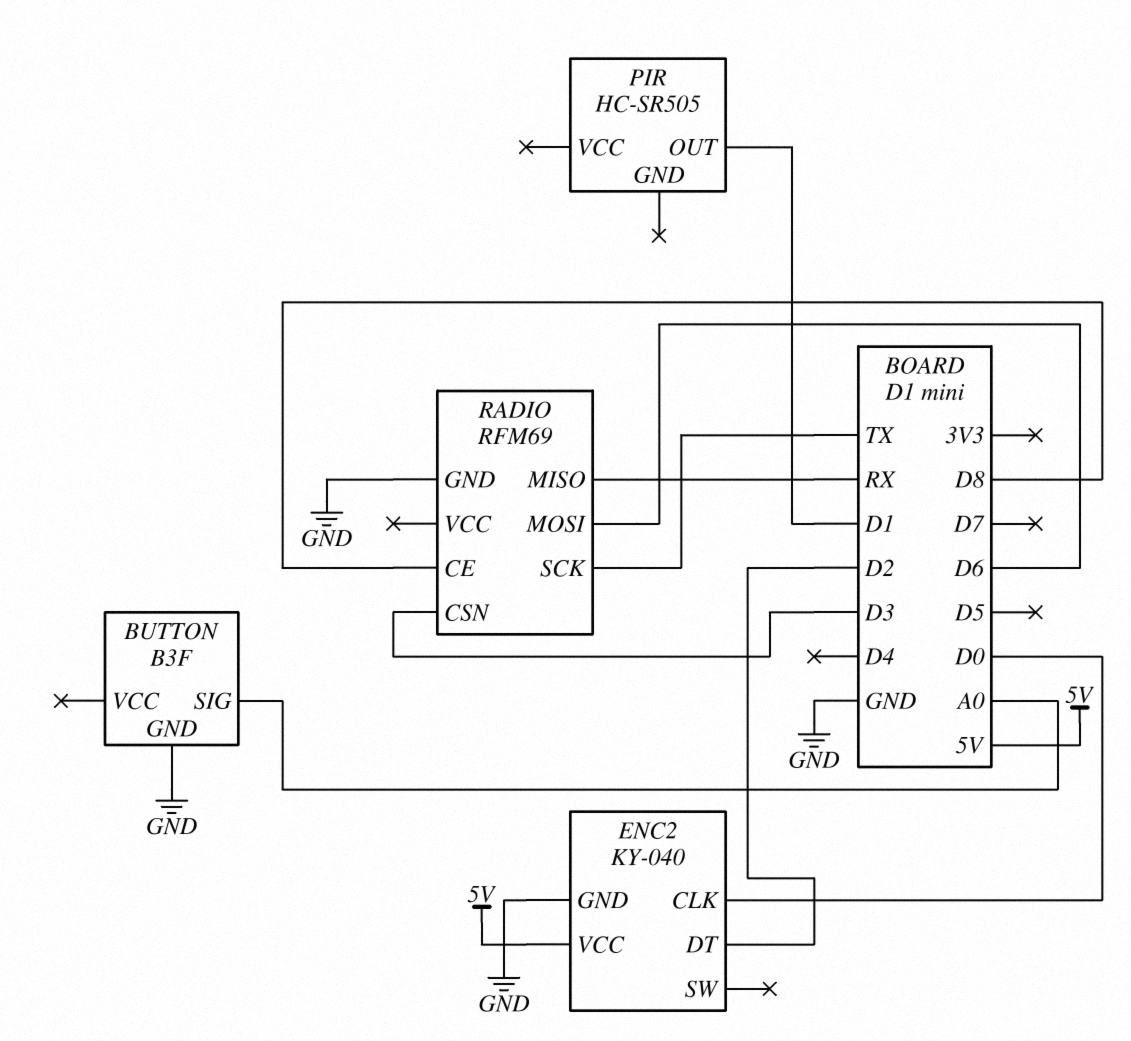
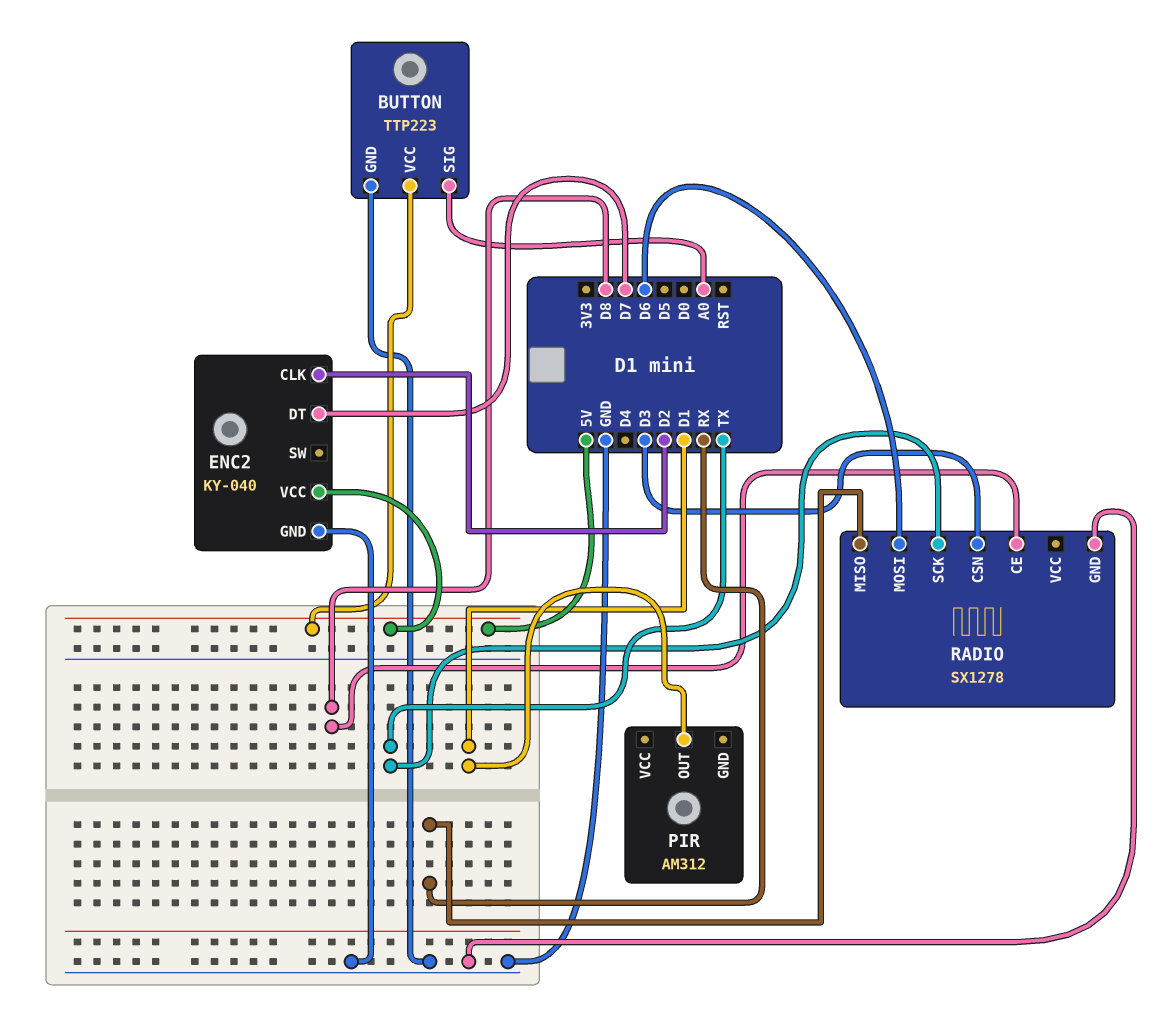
BUTTON: B3F -> TTP223
BUTTON pin VCC: none -> 5V
ENC2 pin CLK: D0 -> D2
ENC2 pin DT: D2 -> D7
PIR: HC-SR505 -> AM312
RADIO: RFM69 -> SX1278

